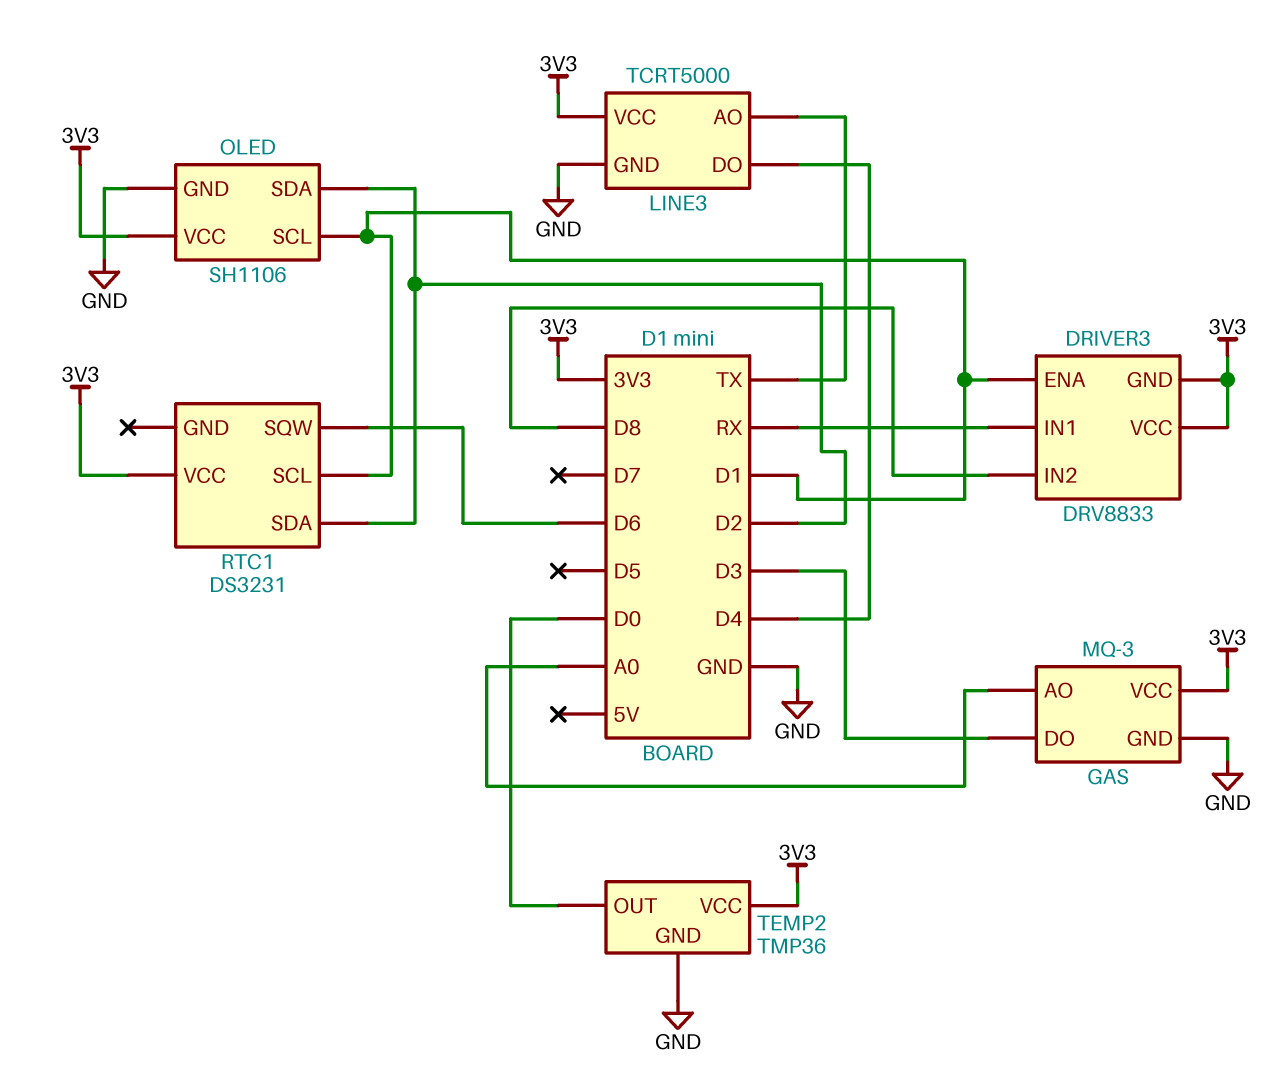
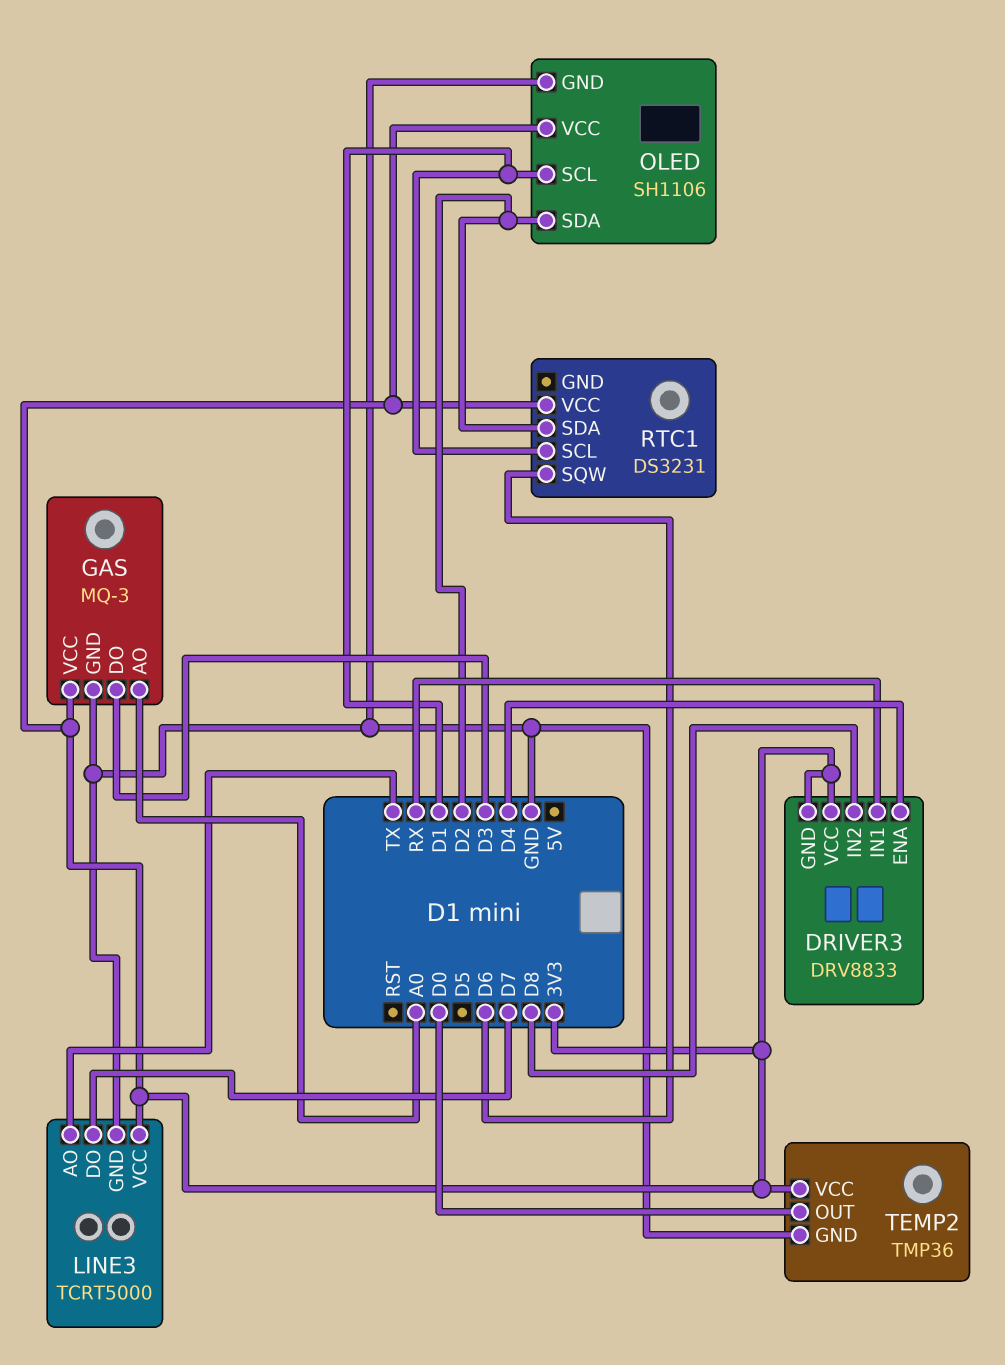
DRIVER3 pin ENA: D1 -> D4
LINE3 pin DO: D4 -> D7

